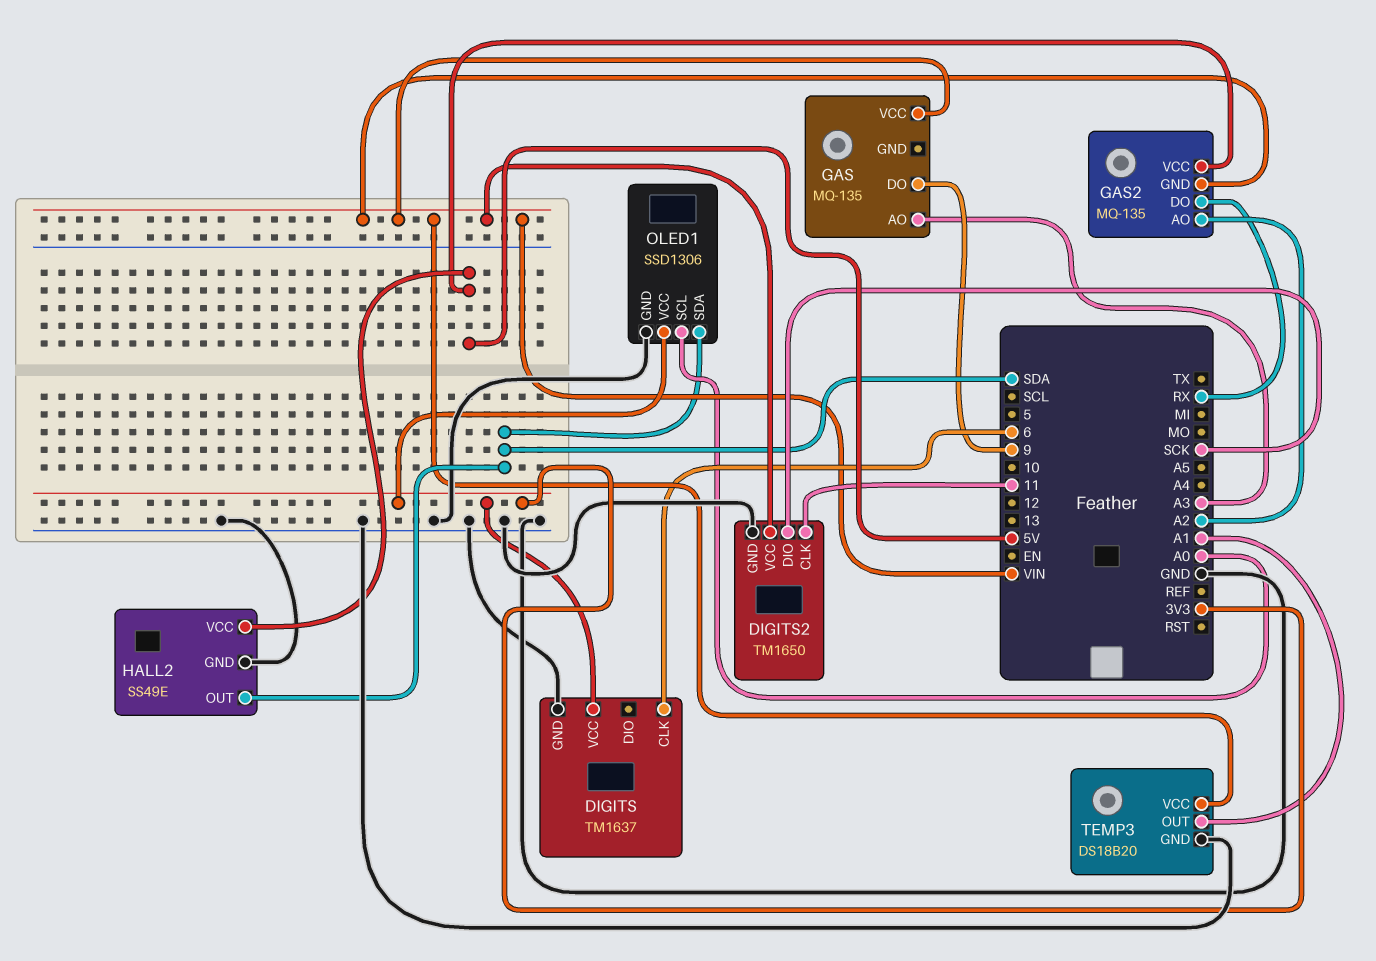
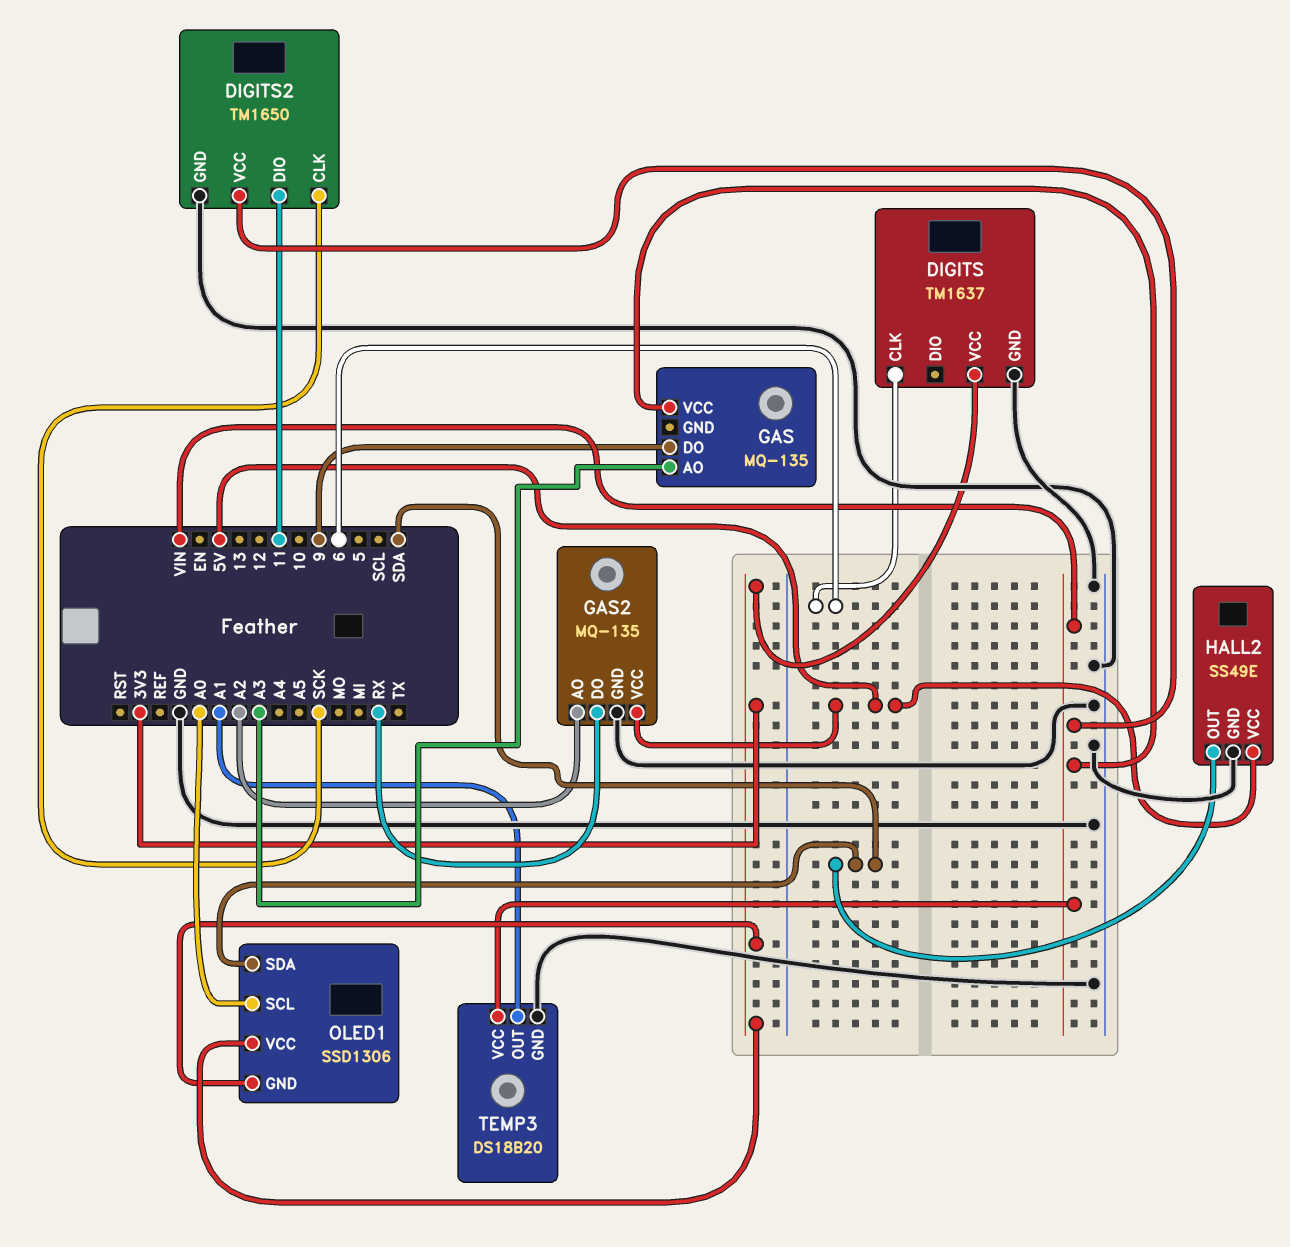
DIGITS2 pin CLK: 11 -> SCK
DIGITS2 pin DIO: SCK -> 11
GAS2 pin GND: VIN -> GND
OLED1 pin GND: GND -> 3V3

